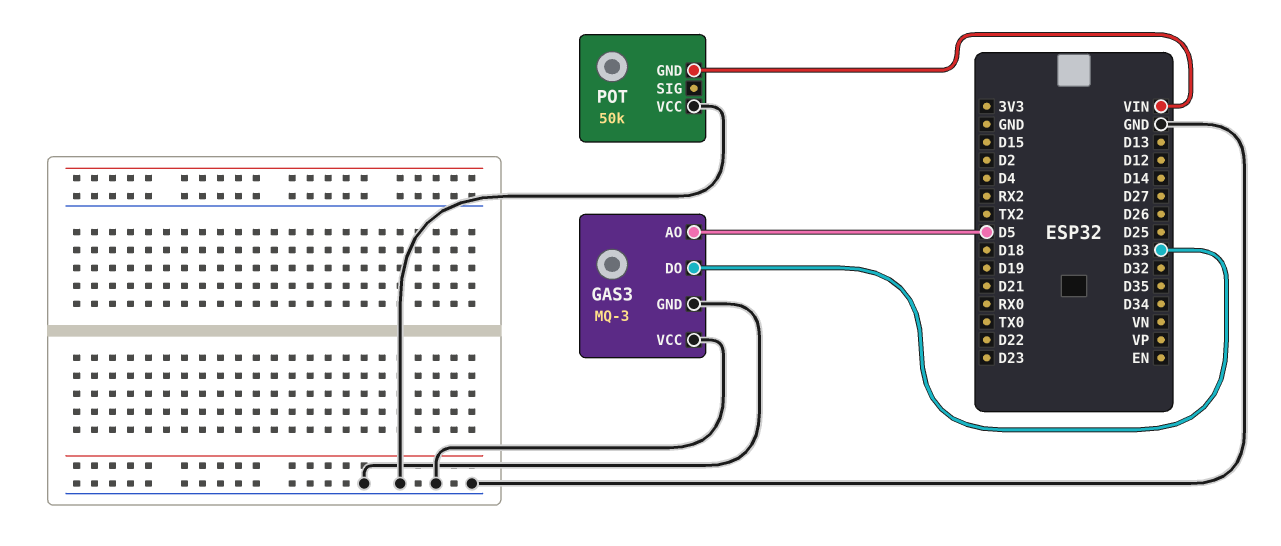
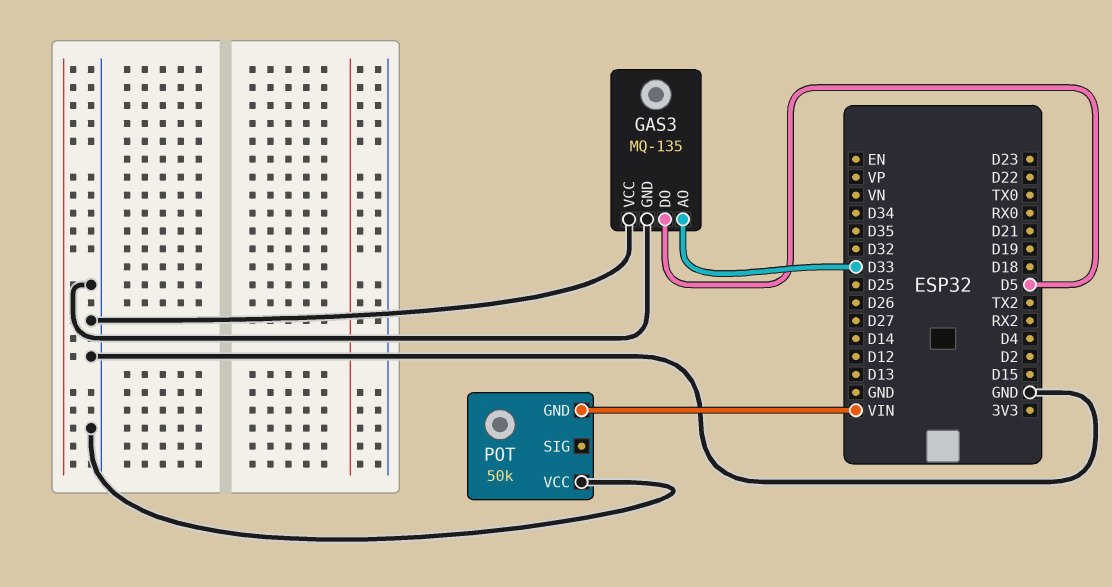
GAS3: MQ-3 -> MQ-135
GAS3 pin AO: D5 -> D33
GAS3 pin DO: D33 -> D5

